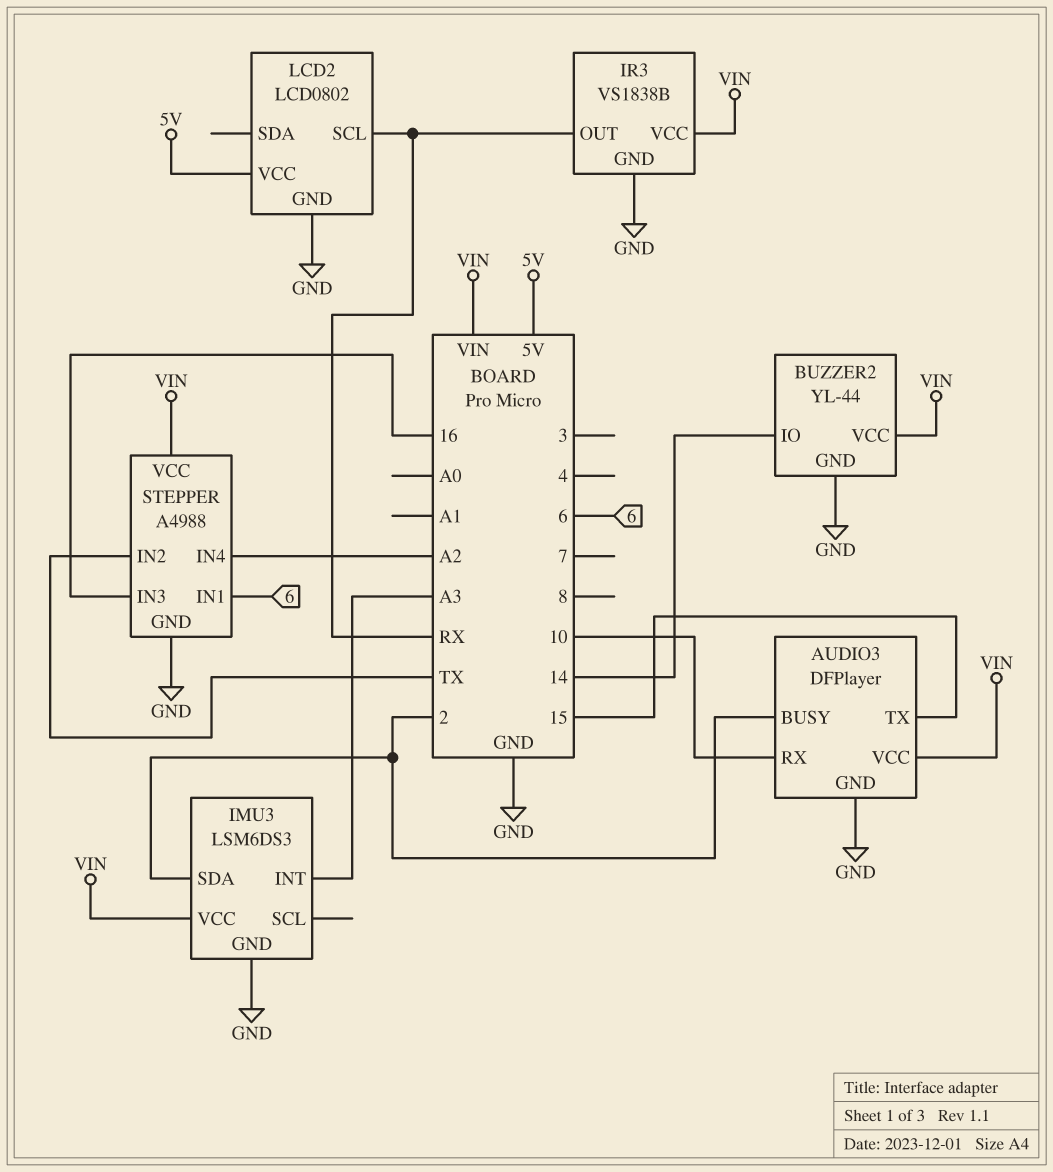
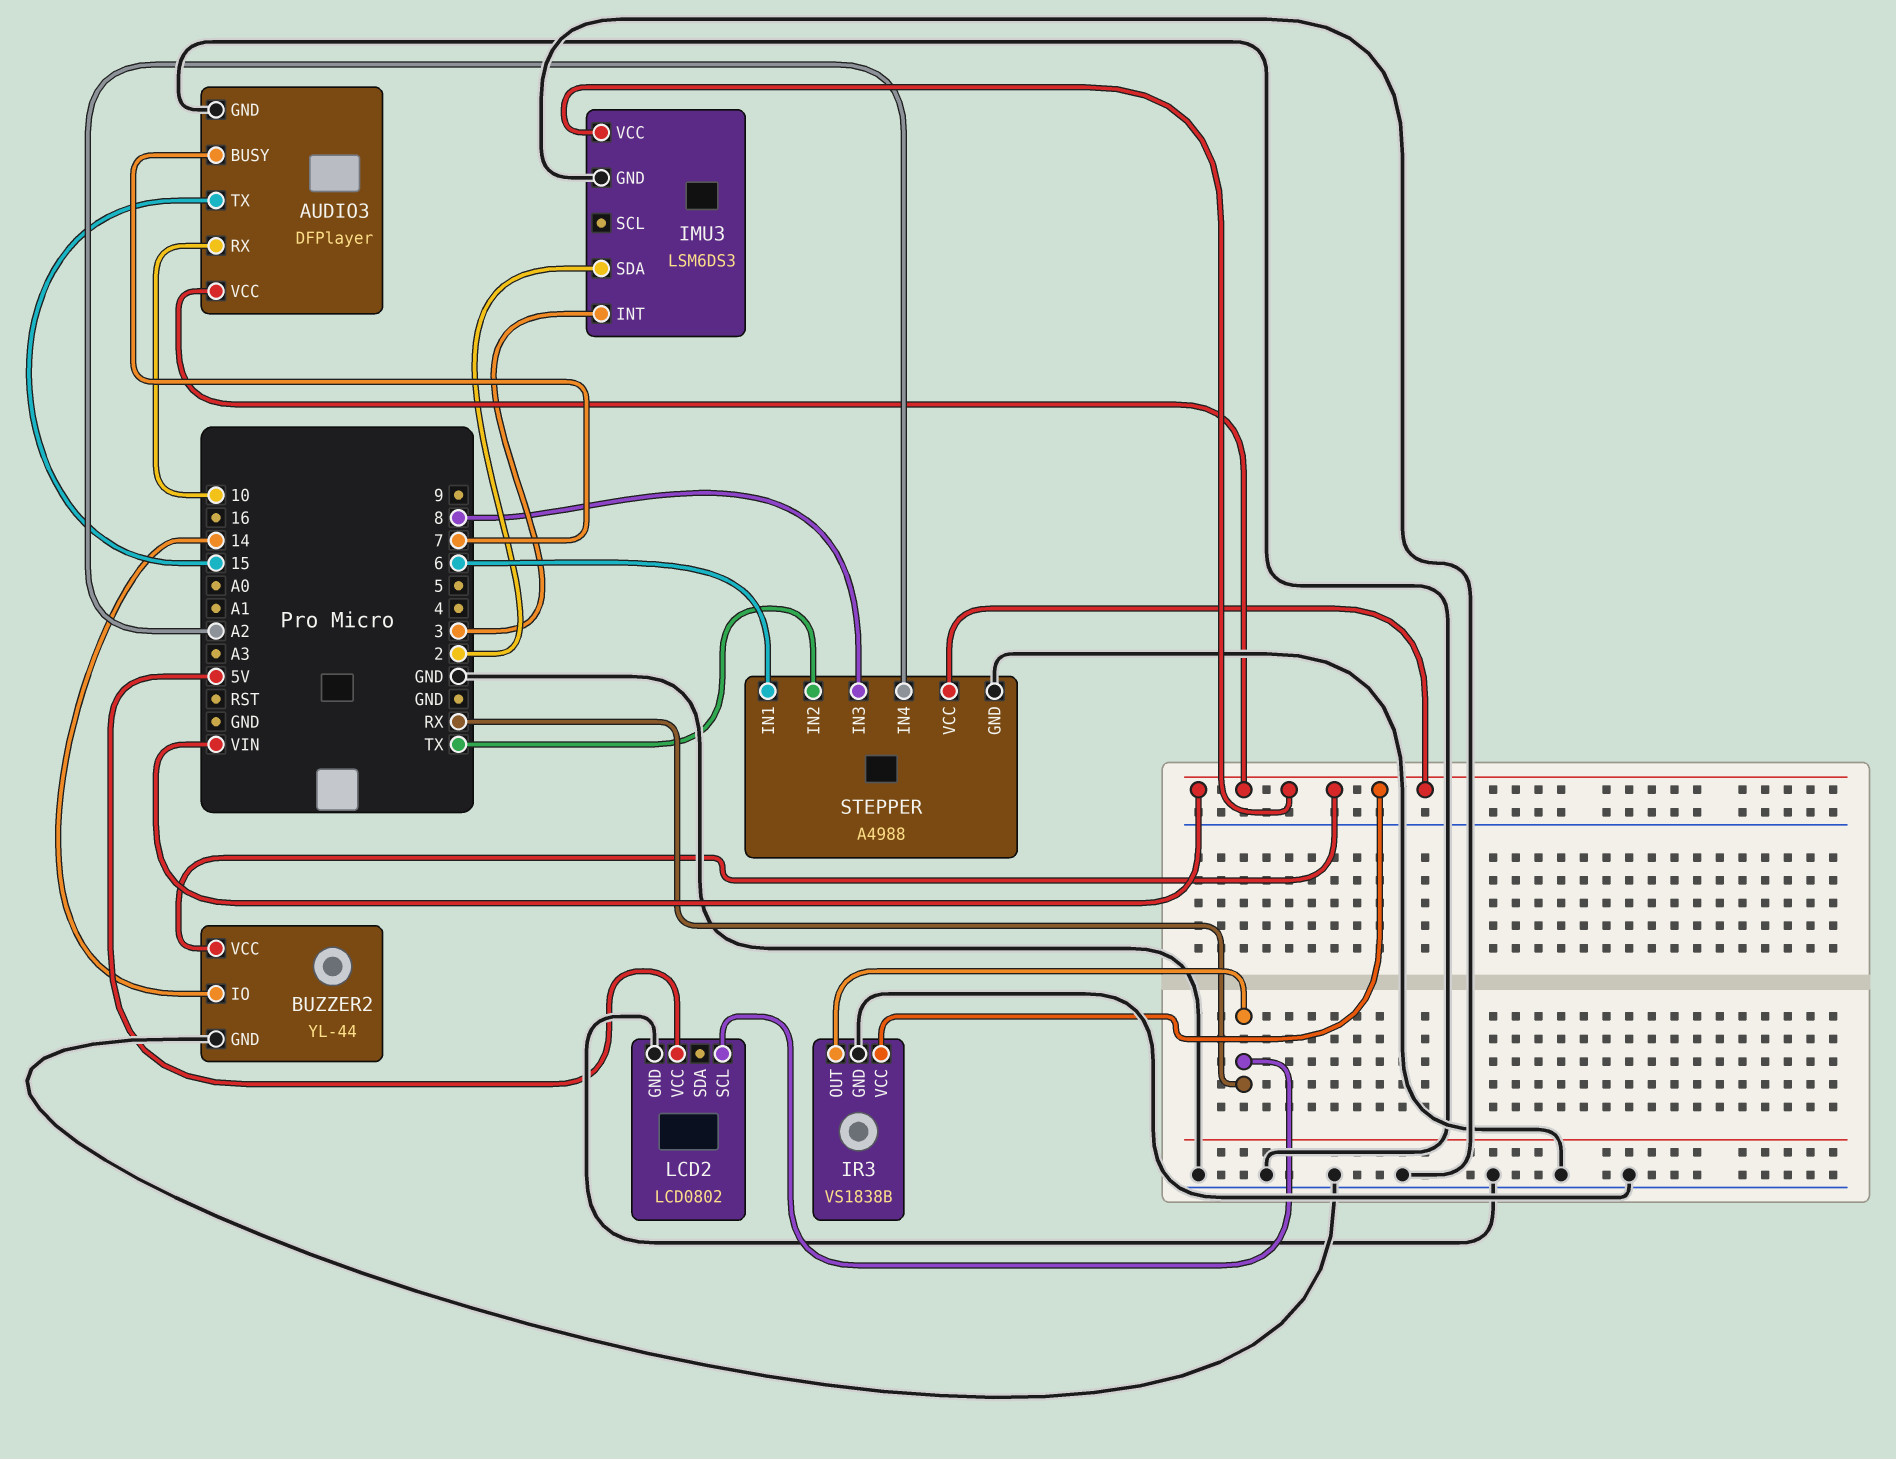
AUDIO3 pin BUSY: 2 -> 7
IMU3 pin INT: A3 -> 3
STEPPER pin IN3: 16 -> 8

